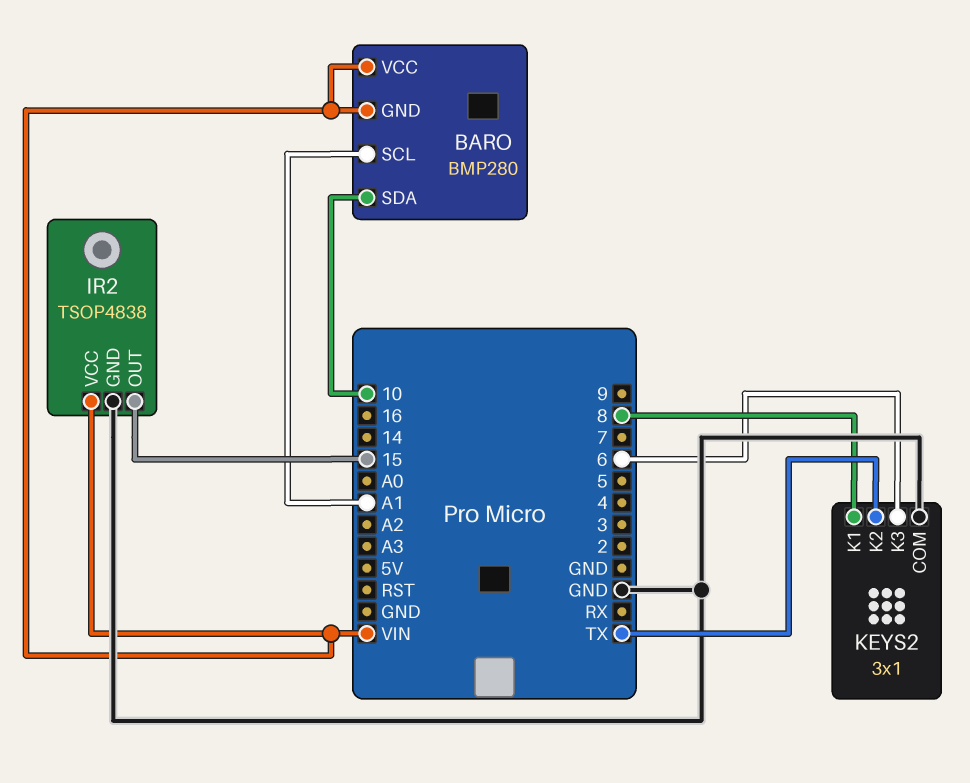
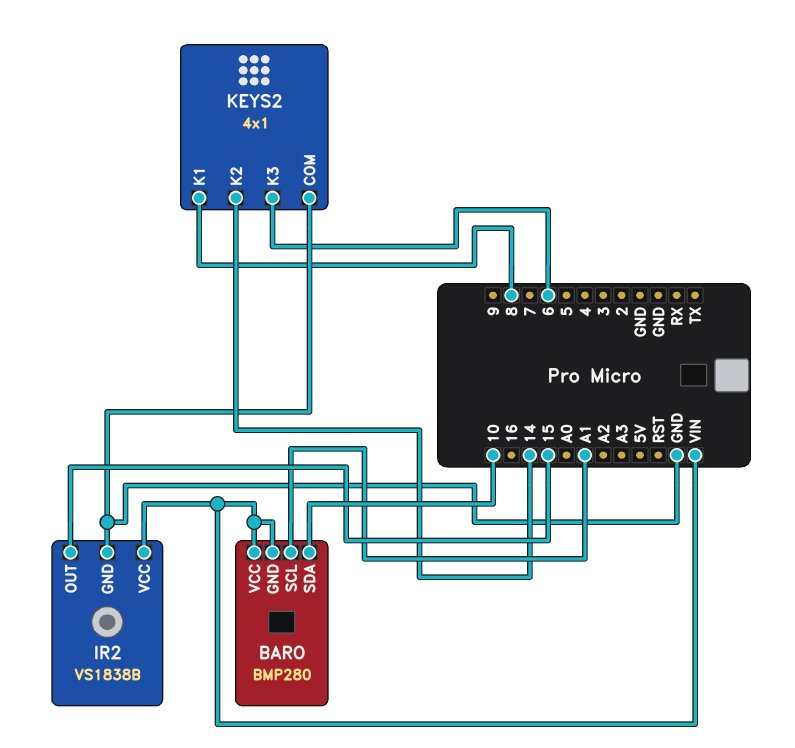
IR2: TSOP4838 -> VS1838B
KEYS2: 3x1 -> 4x1
KEYS2 pin K2: TX -> 14

